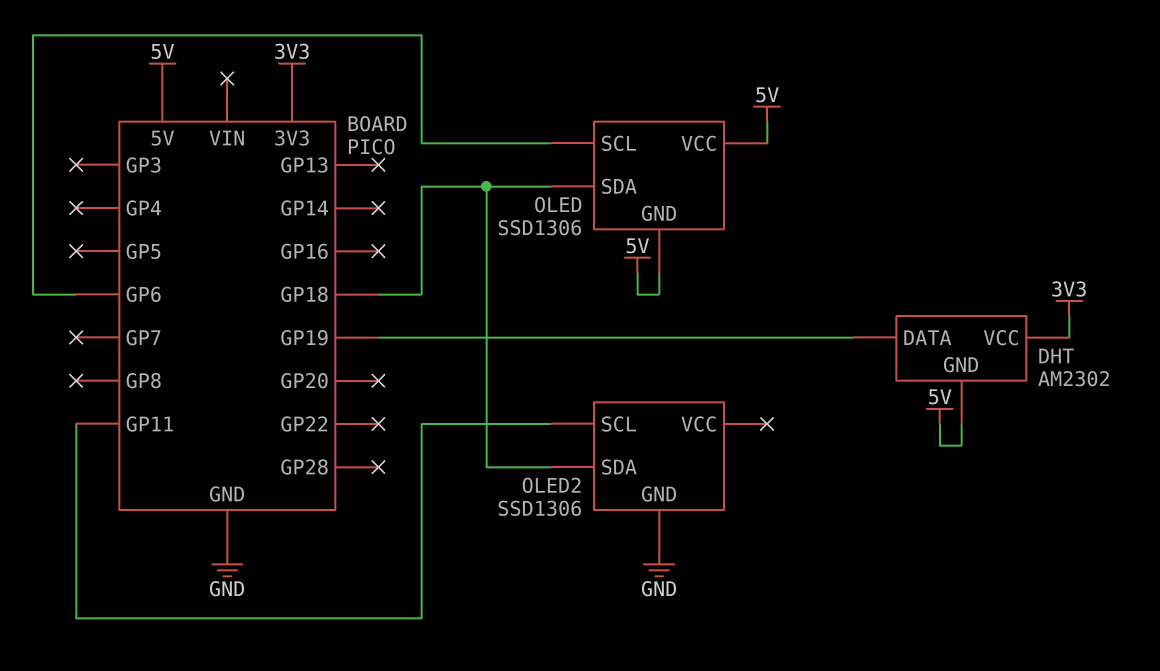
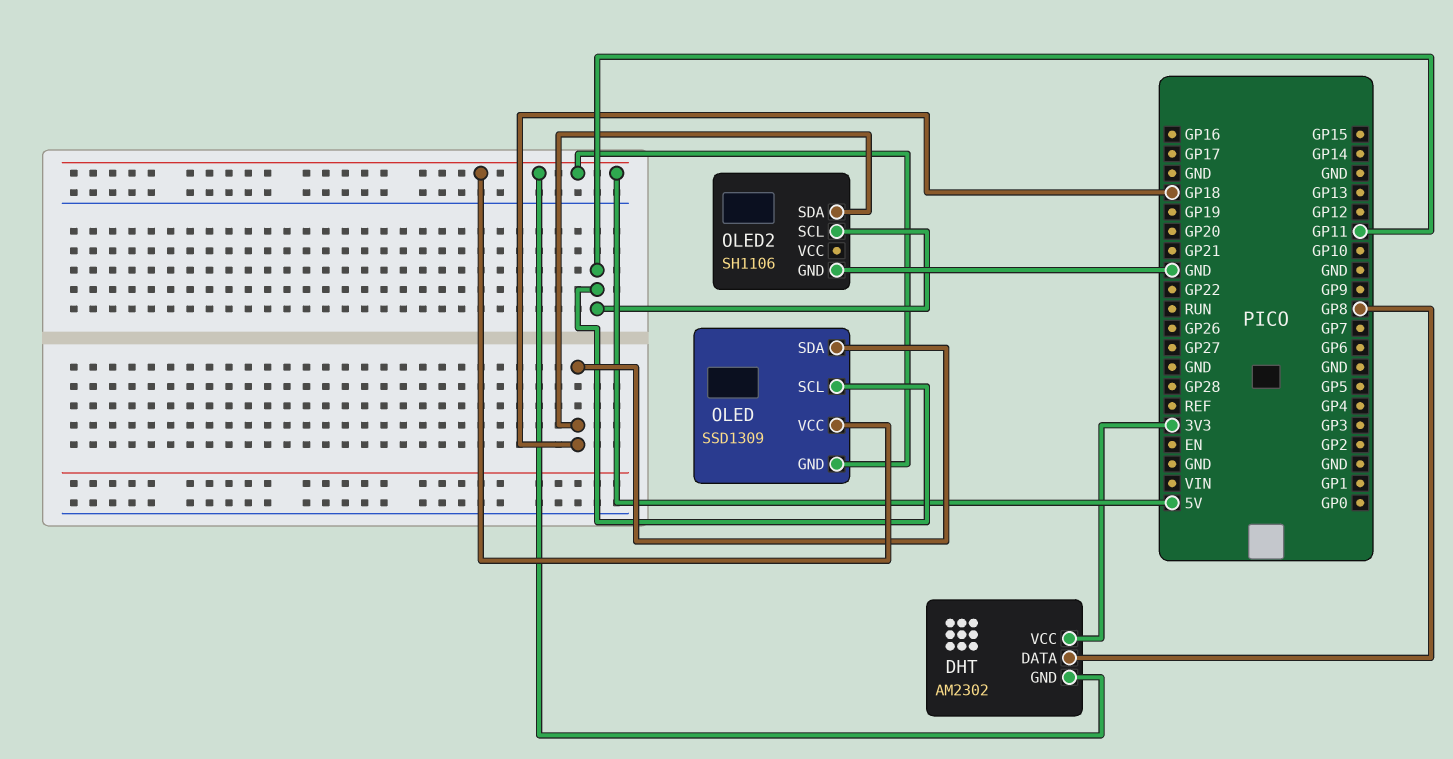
DHT pin DATA: GP19 -> GP8
OLED: SSD1306 -> SSD1309
OLED pin SCL: GP6 -> GP11
OLED2: SSD1306 -> SH1106

